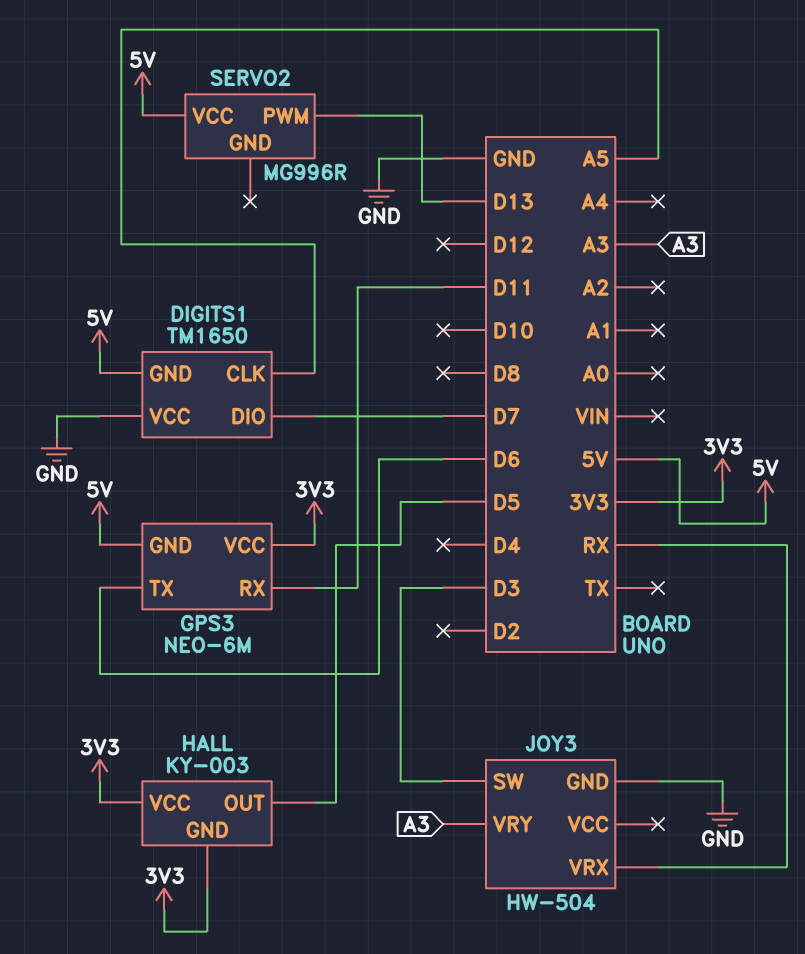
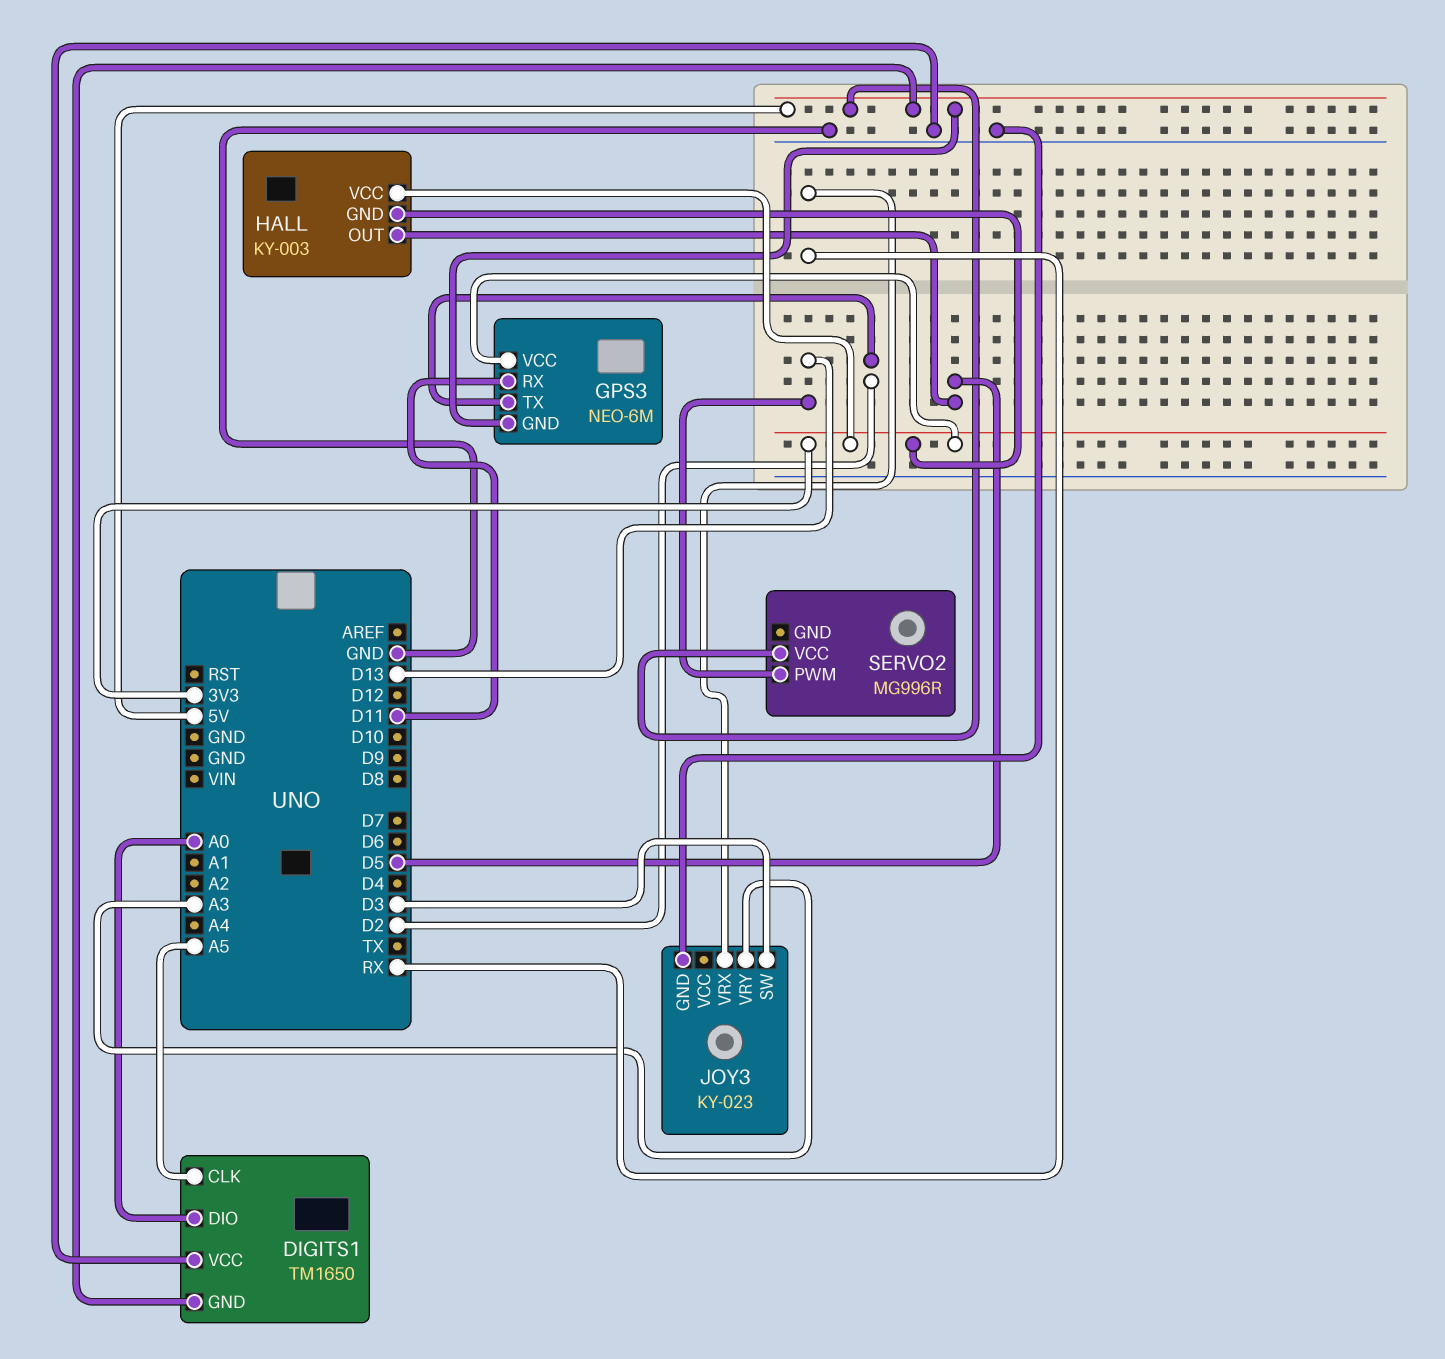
DIGITS1 pin DIO: D7 -> A0
GPS3 pin TX: D6 -> D2
JOY3: HW-504 -> KY-023

